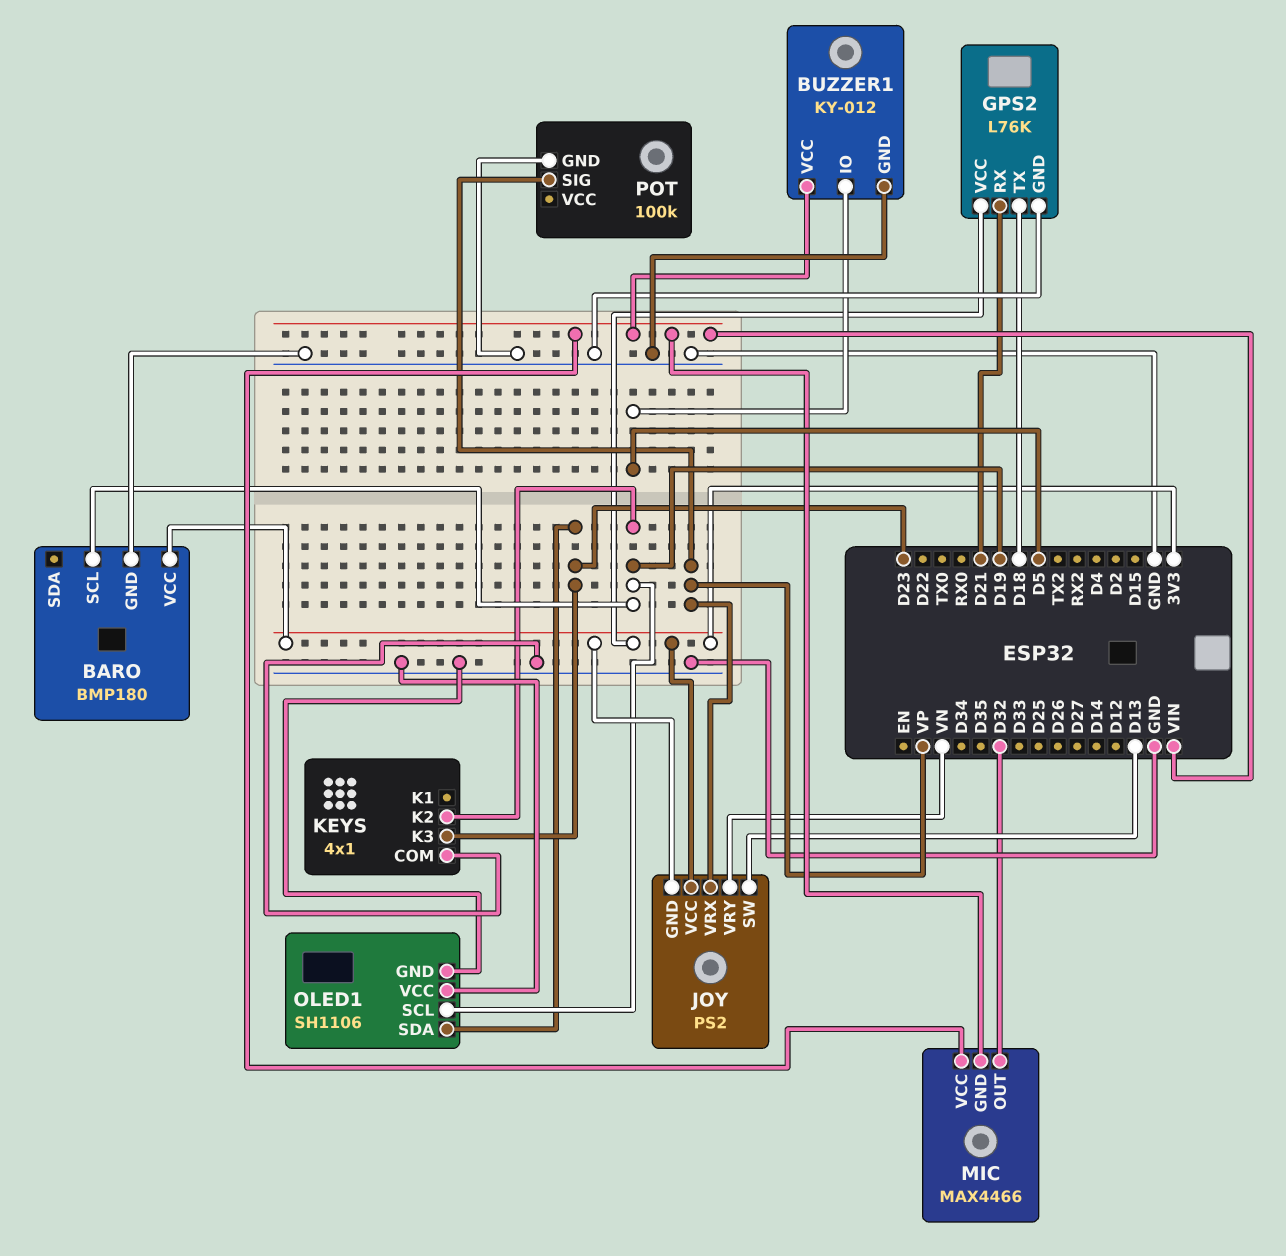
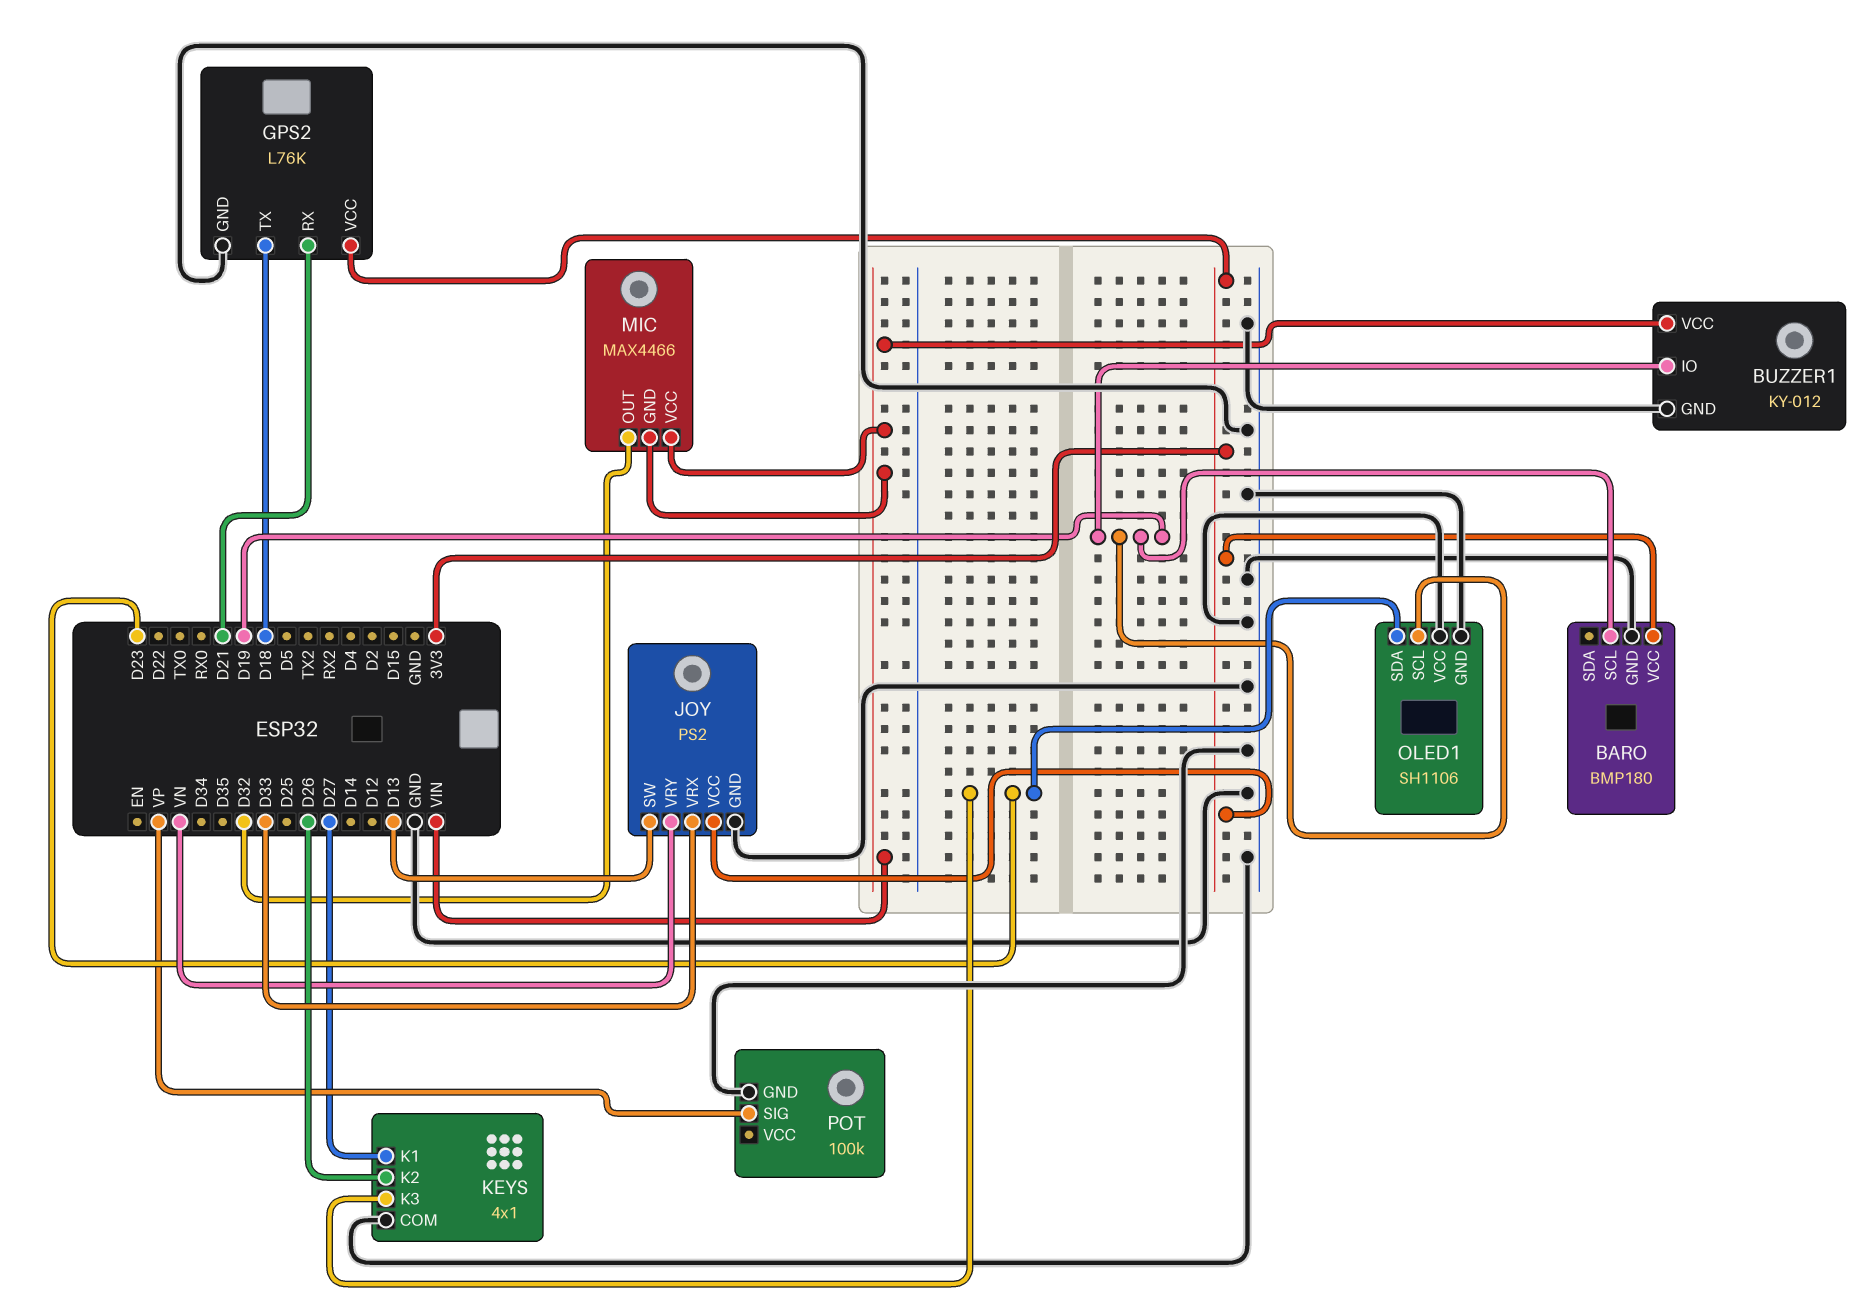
BUZZER1 pin IO: D5 -> D19
JOY pin GND: 3V3 -> GND
JOY pin VRX: VP -> D33
KEYS pin K1: none -> D27
KEYS pin K2: D19 -> D26

